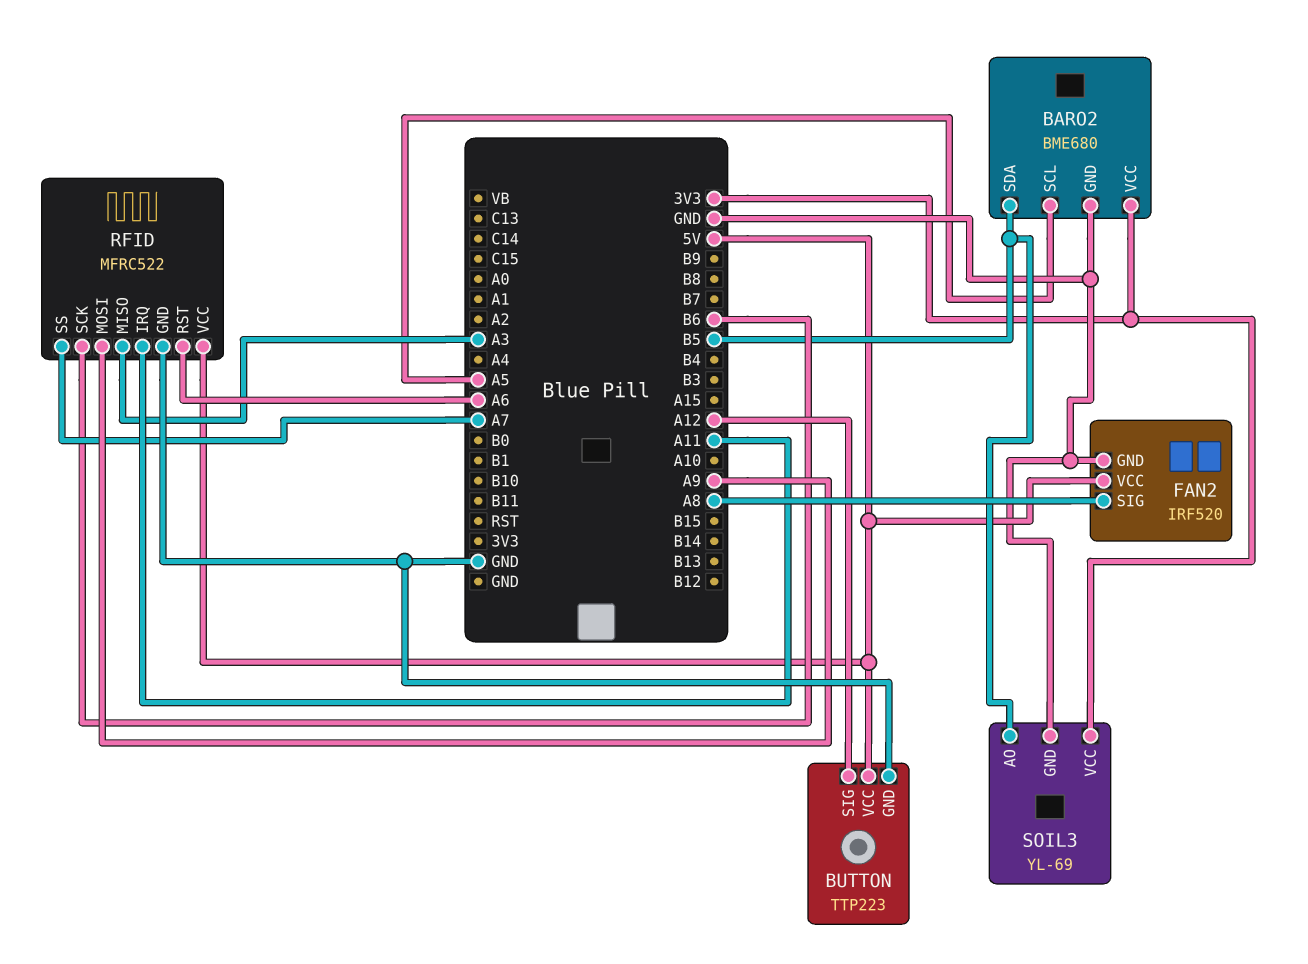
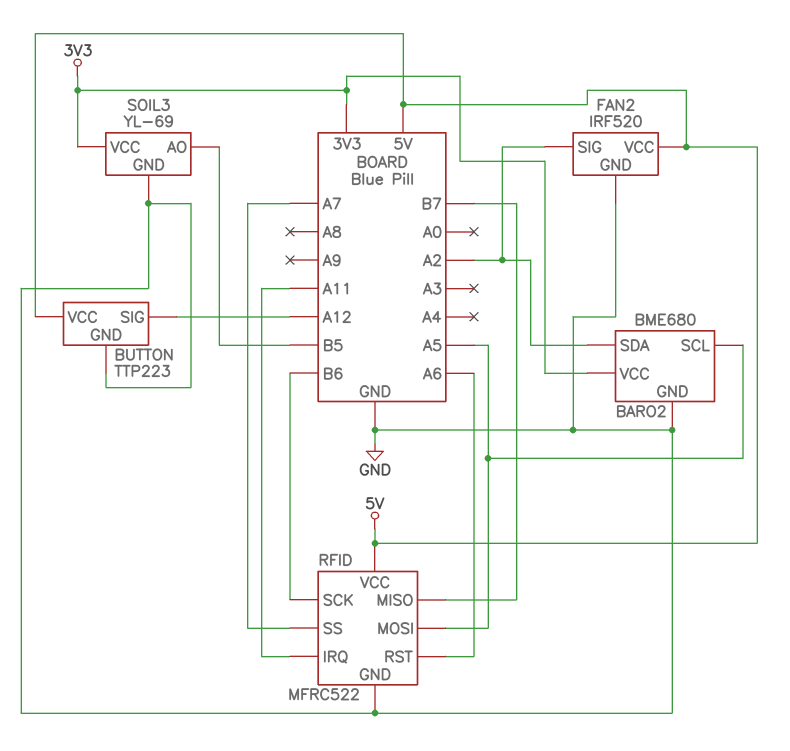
BARO2 pin SDA: B5 -> A2
FAN2 pin SIG: A8 -> A2
RFID pin MISO: A3 -> B7
RFID pin MOSI: A9 -> A5

